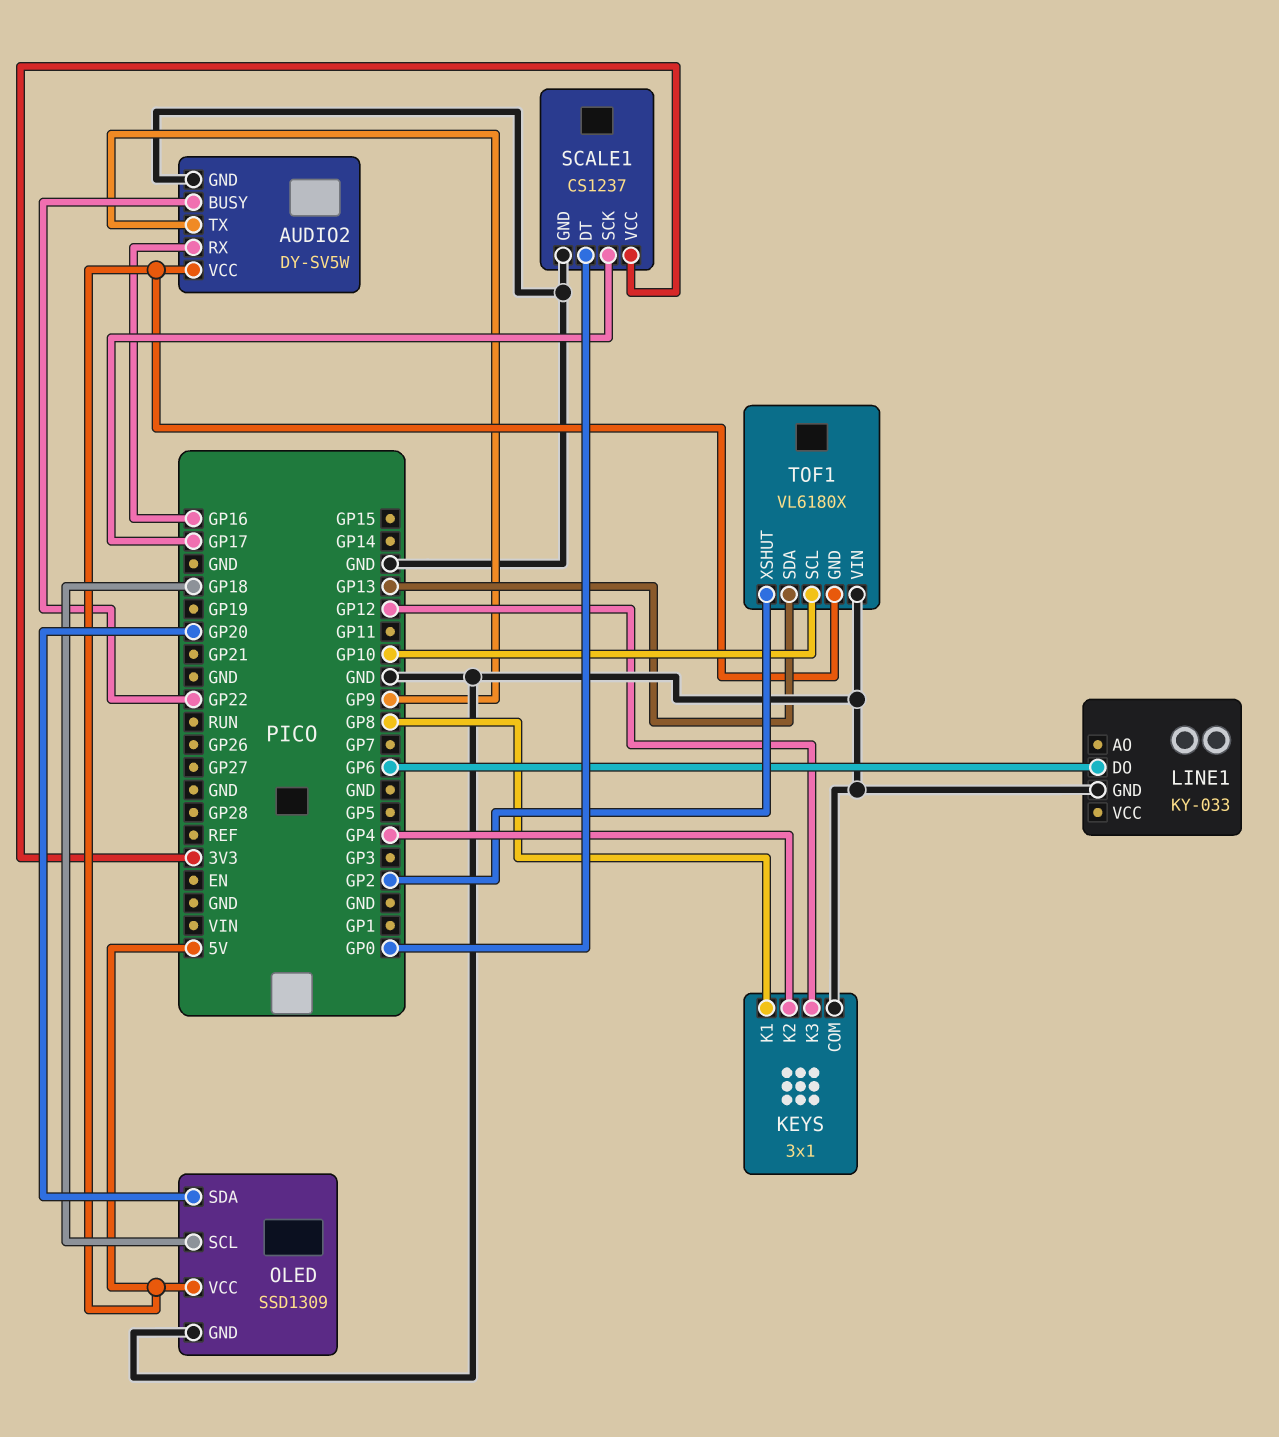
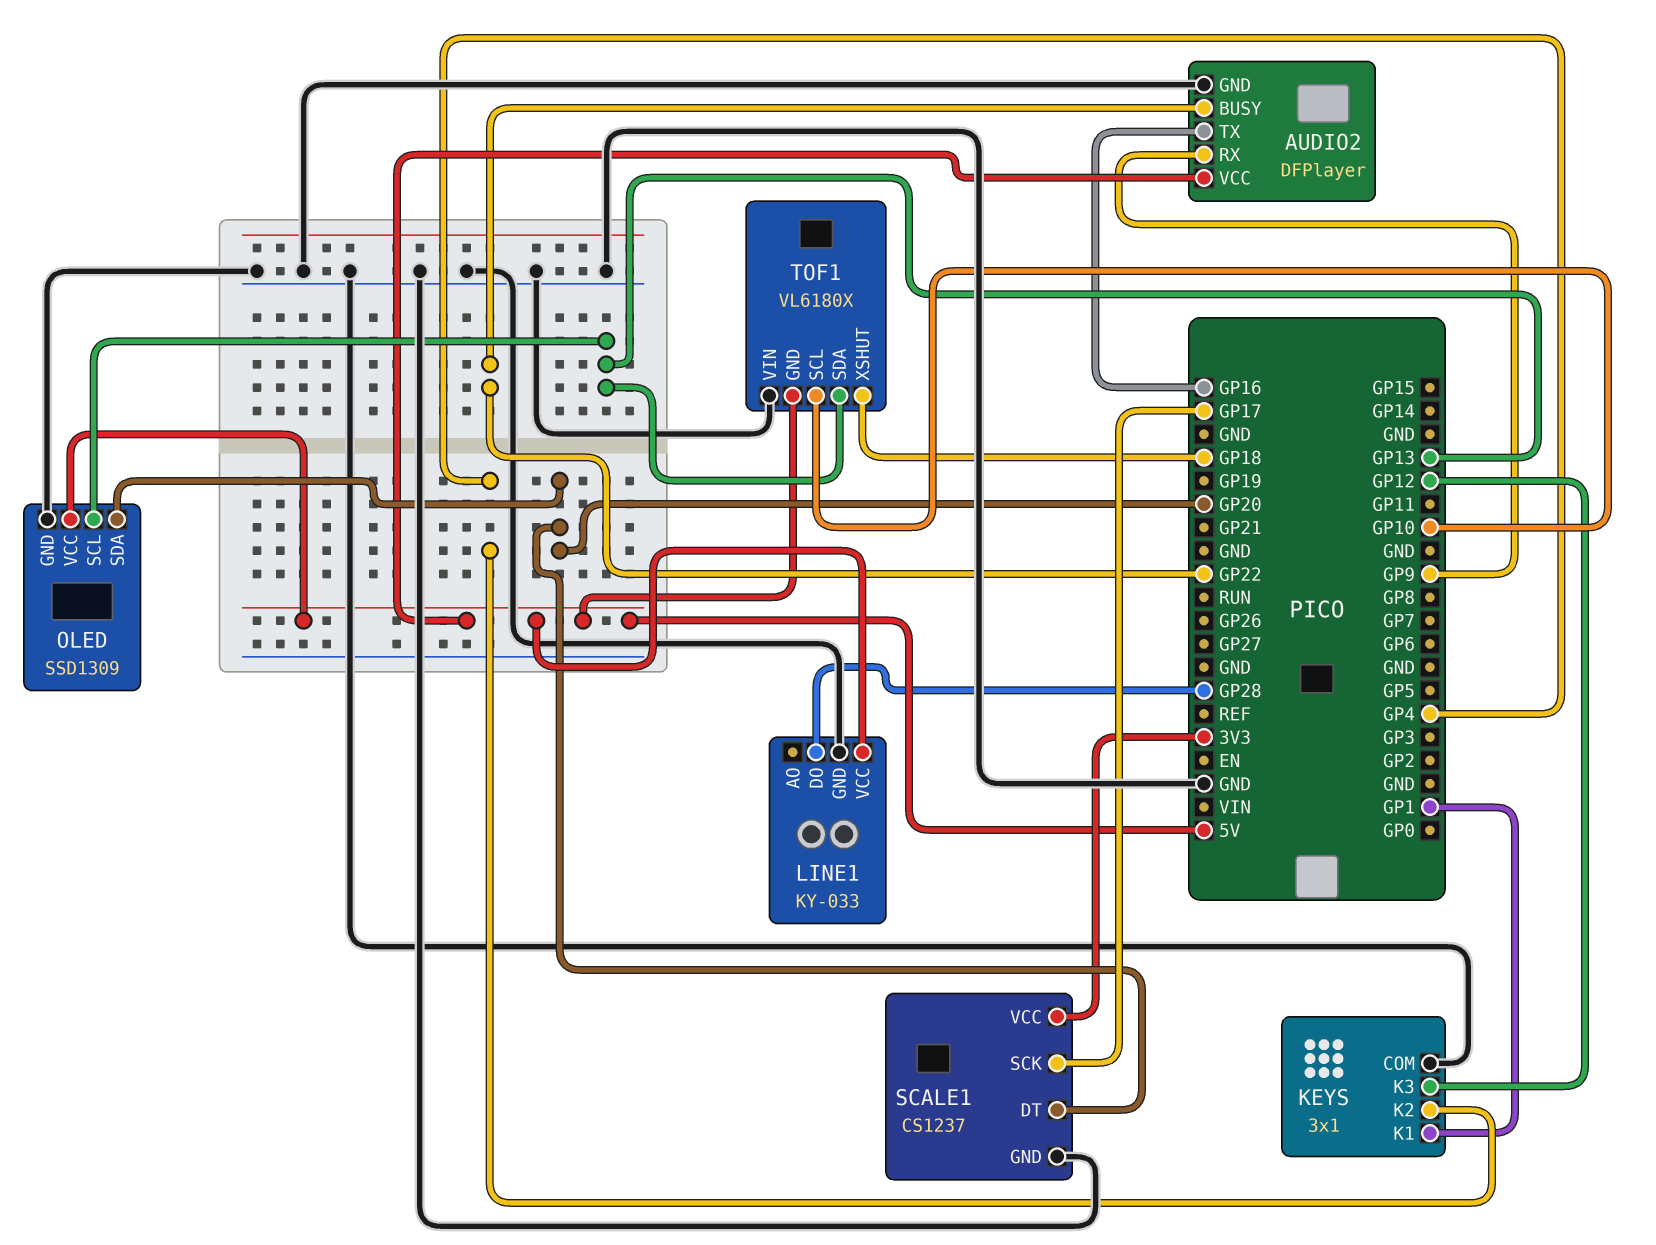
AUDIO2: DY-SV5W -> DFPlayer
AUDIO2 pin RX: GP16 -> GP9
AUDIO2 pin TX: GP9 -> GP16
KEYS pin K1: GP8 -> GP1
LINE1 pin DO: GP6 -> GP28
LINE1 pin VCC: none -> 5V
OLED pin SCL: GP18 -> GP13
SCALE1 pin DT: GP0 -> GP20
TOF1 pin XSHUT: GP2 -> GP18

